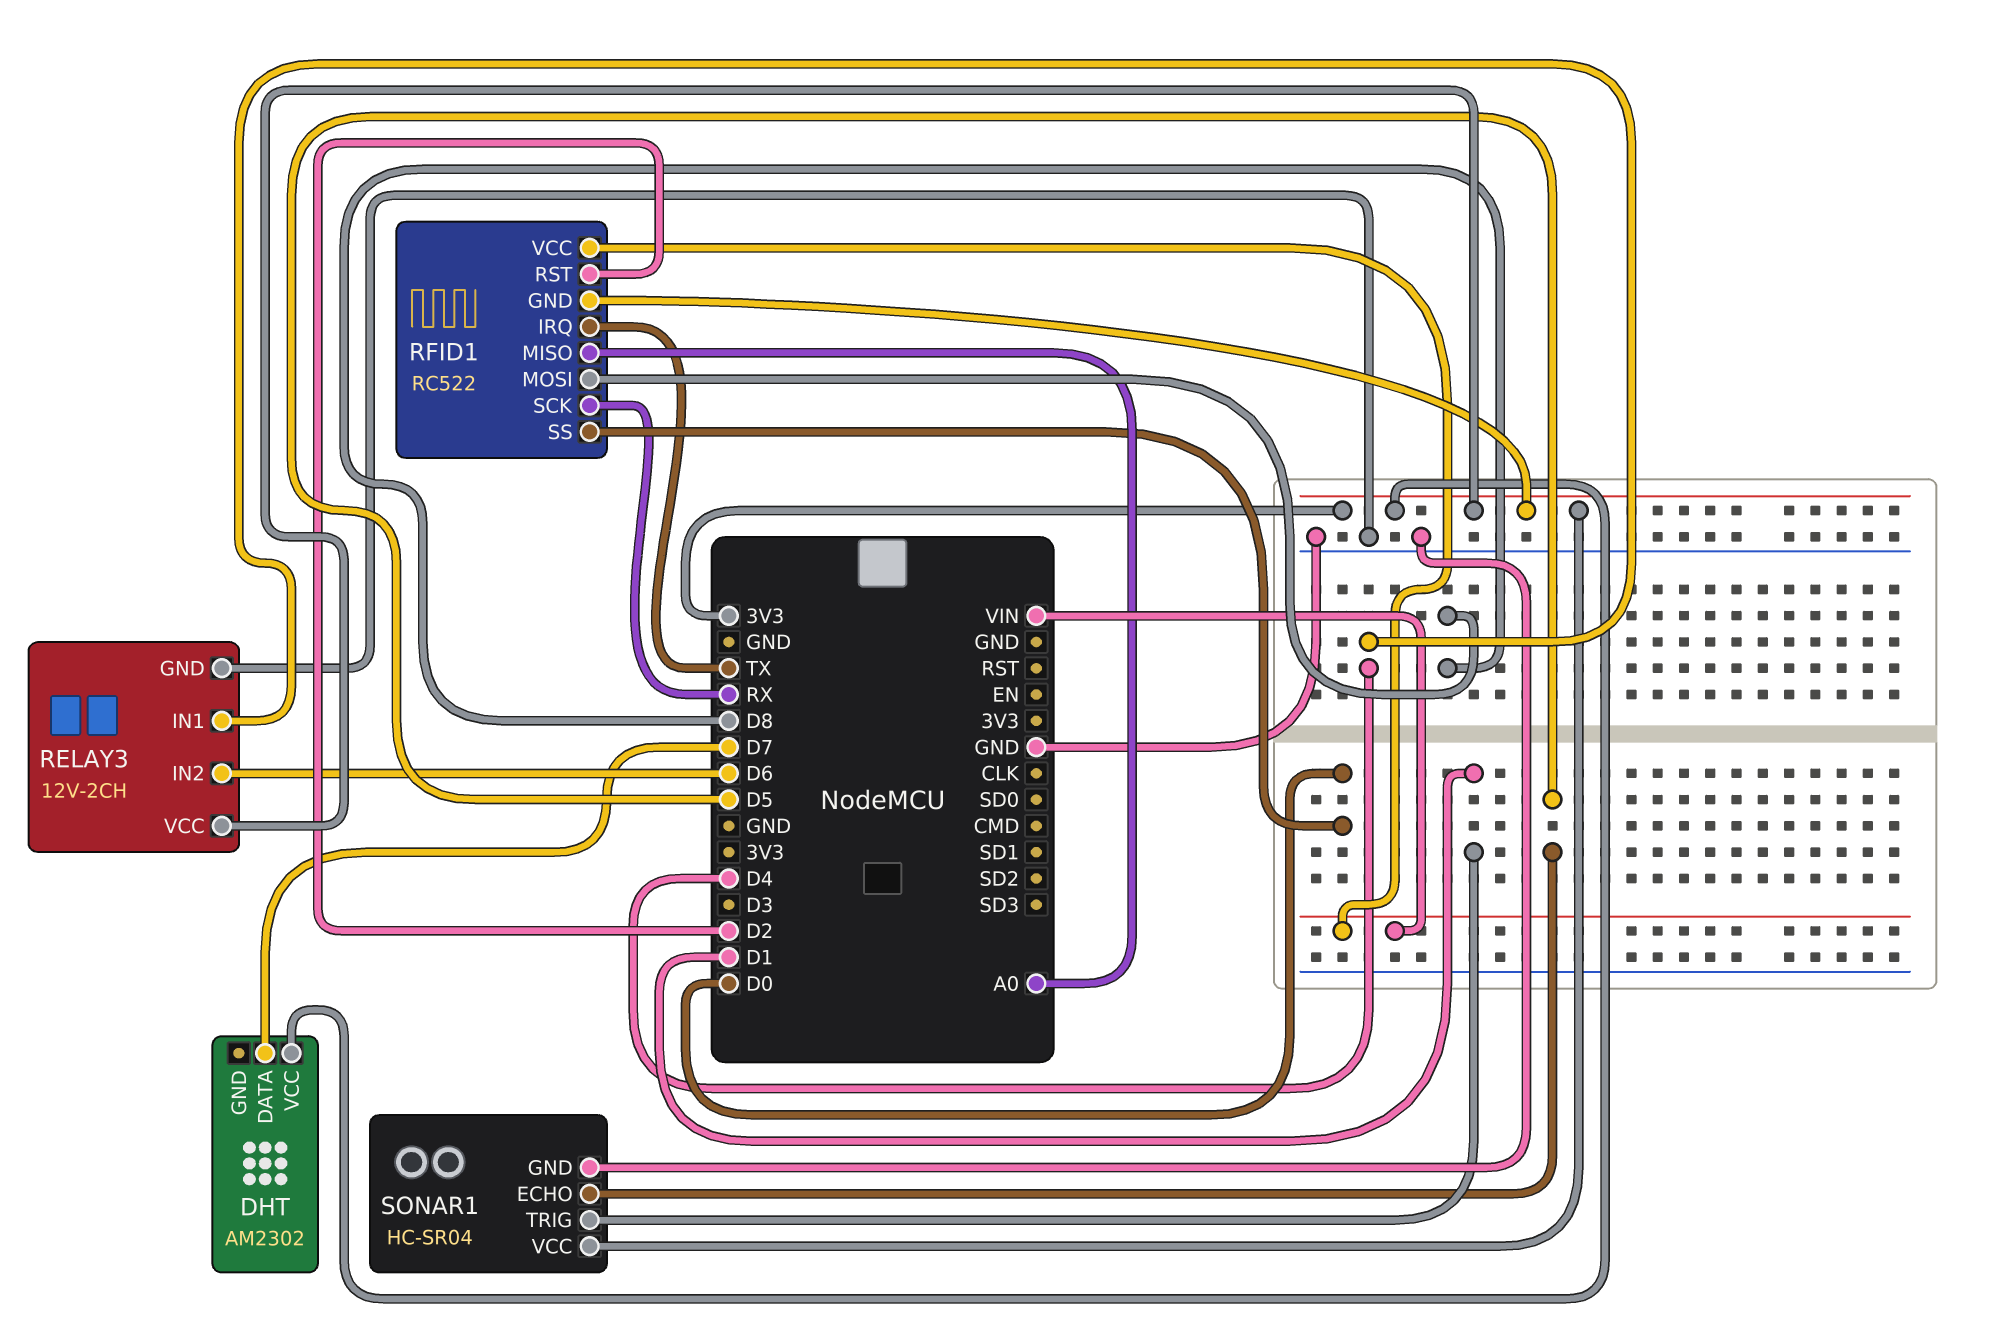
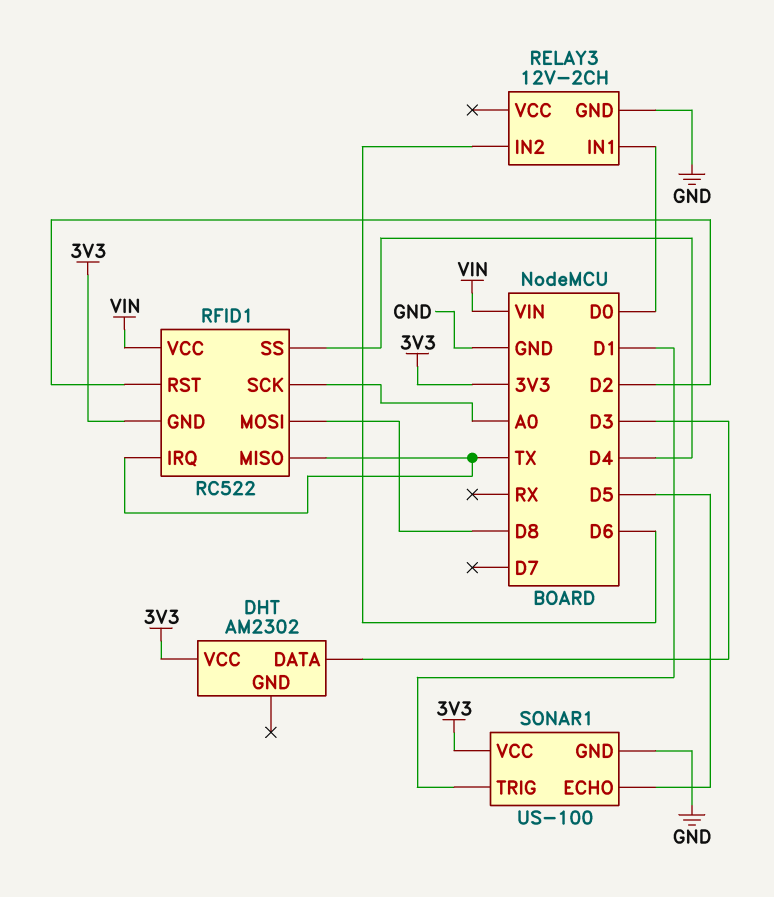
DHT pin DATA: D7 -> D3
RELAY3 pin IN1: D4 -> D0
RELAY3 pin VCC: 3V3 -> none
RFID1 pin MISO: A0 -> TX
RFID1 pin SCK: RX -> A0
RFID1 pin SS: D0 -> D4
SONAR1: HC-SR04 -> US-100

